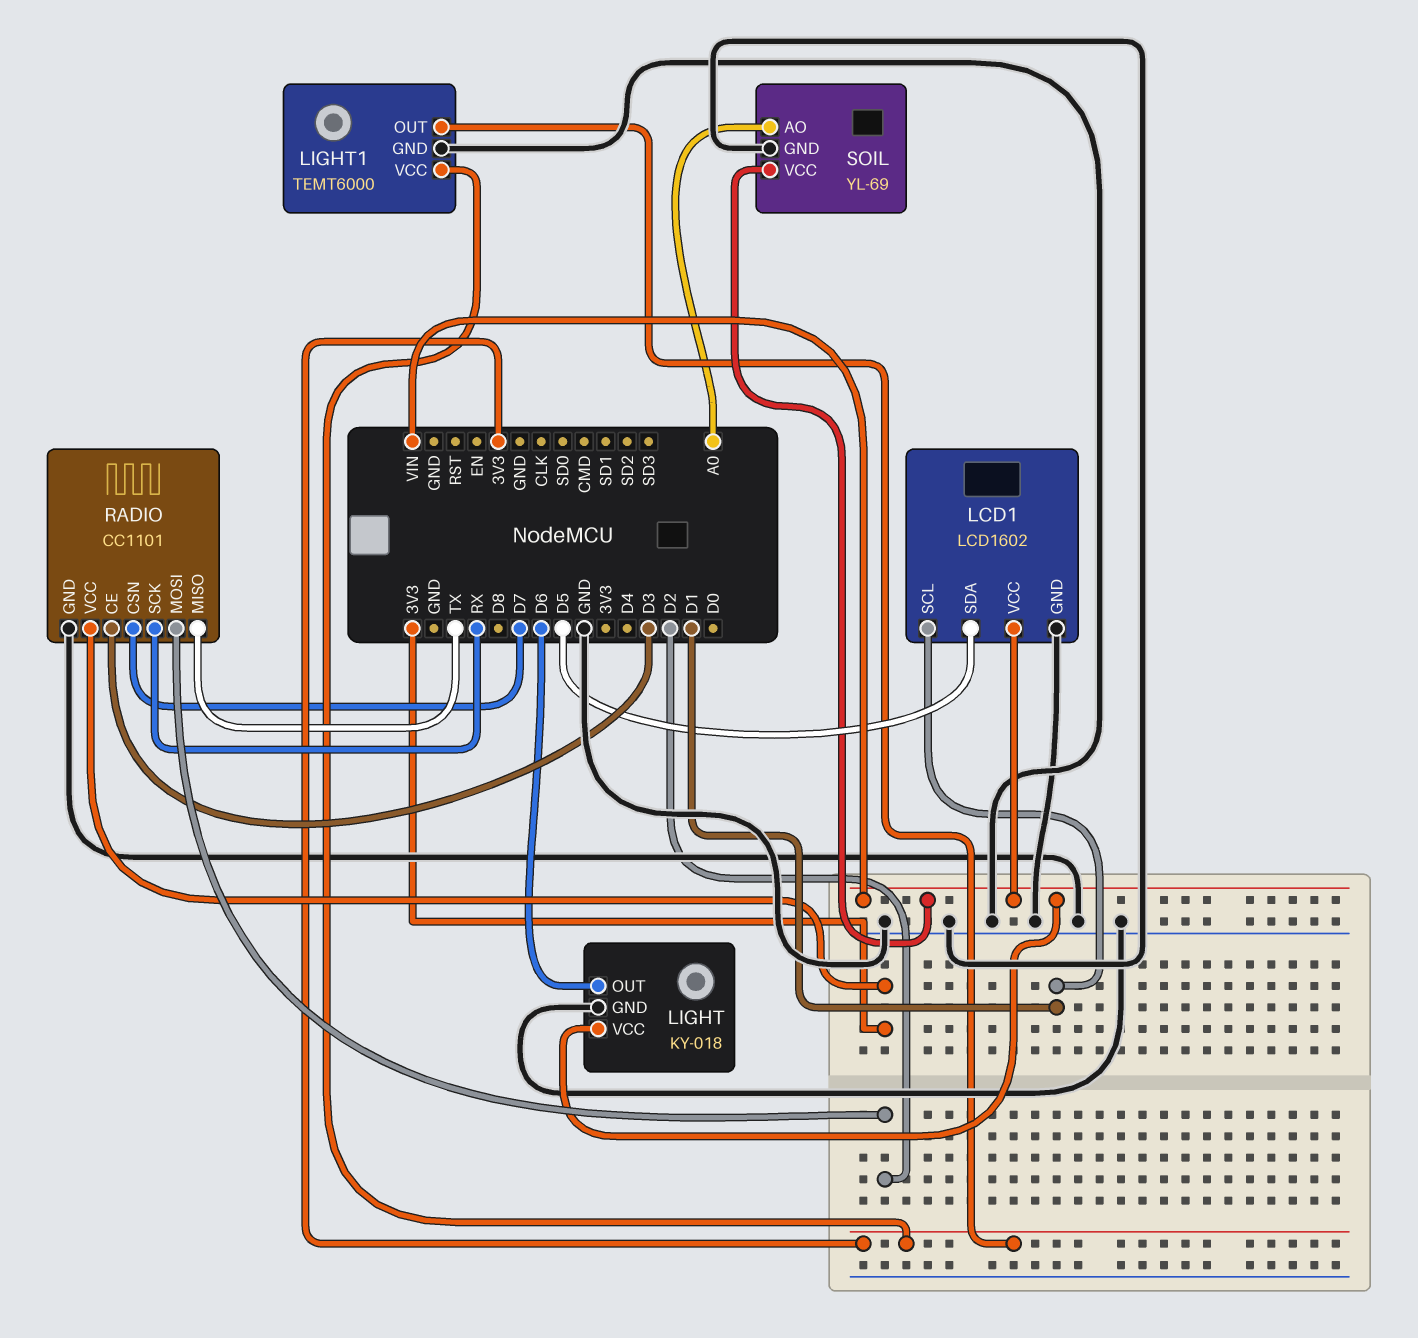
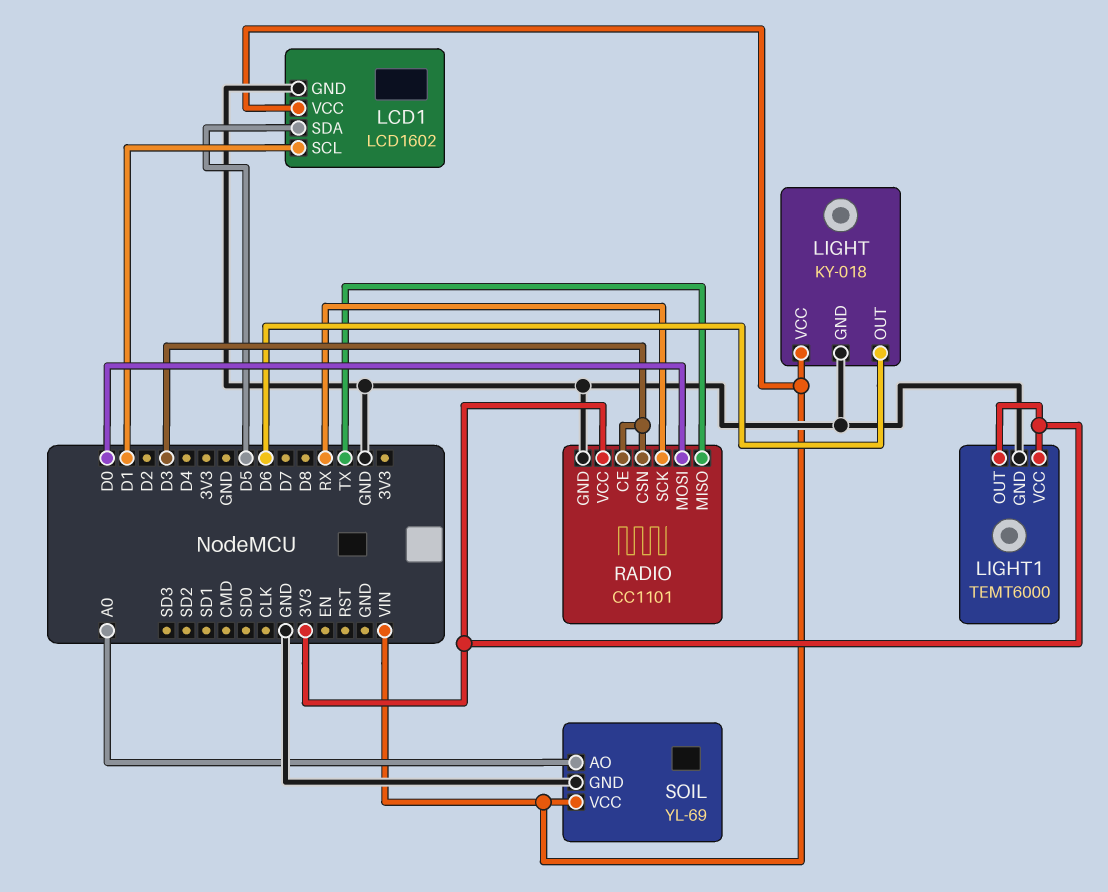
RADIO pin CSN: D7 -> D3
RADIO pin MOSI: D2 -> D0

